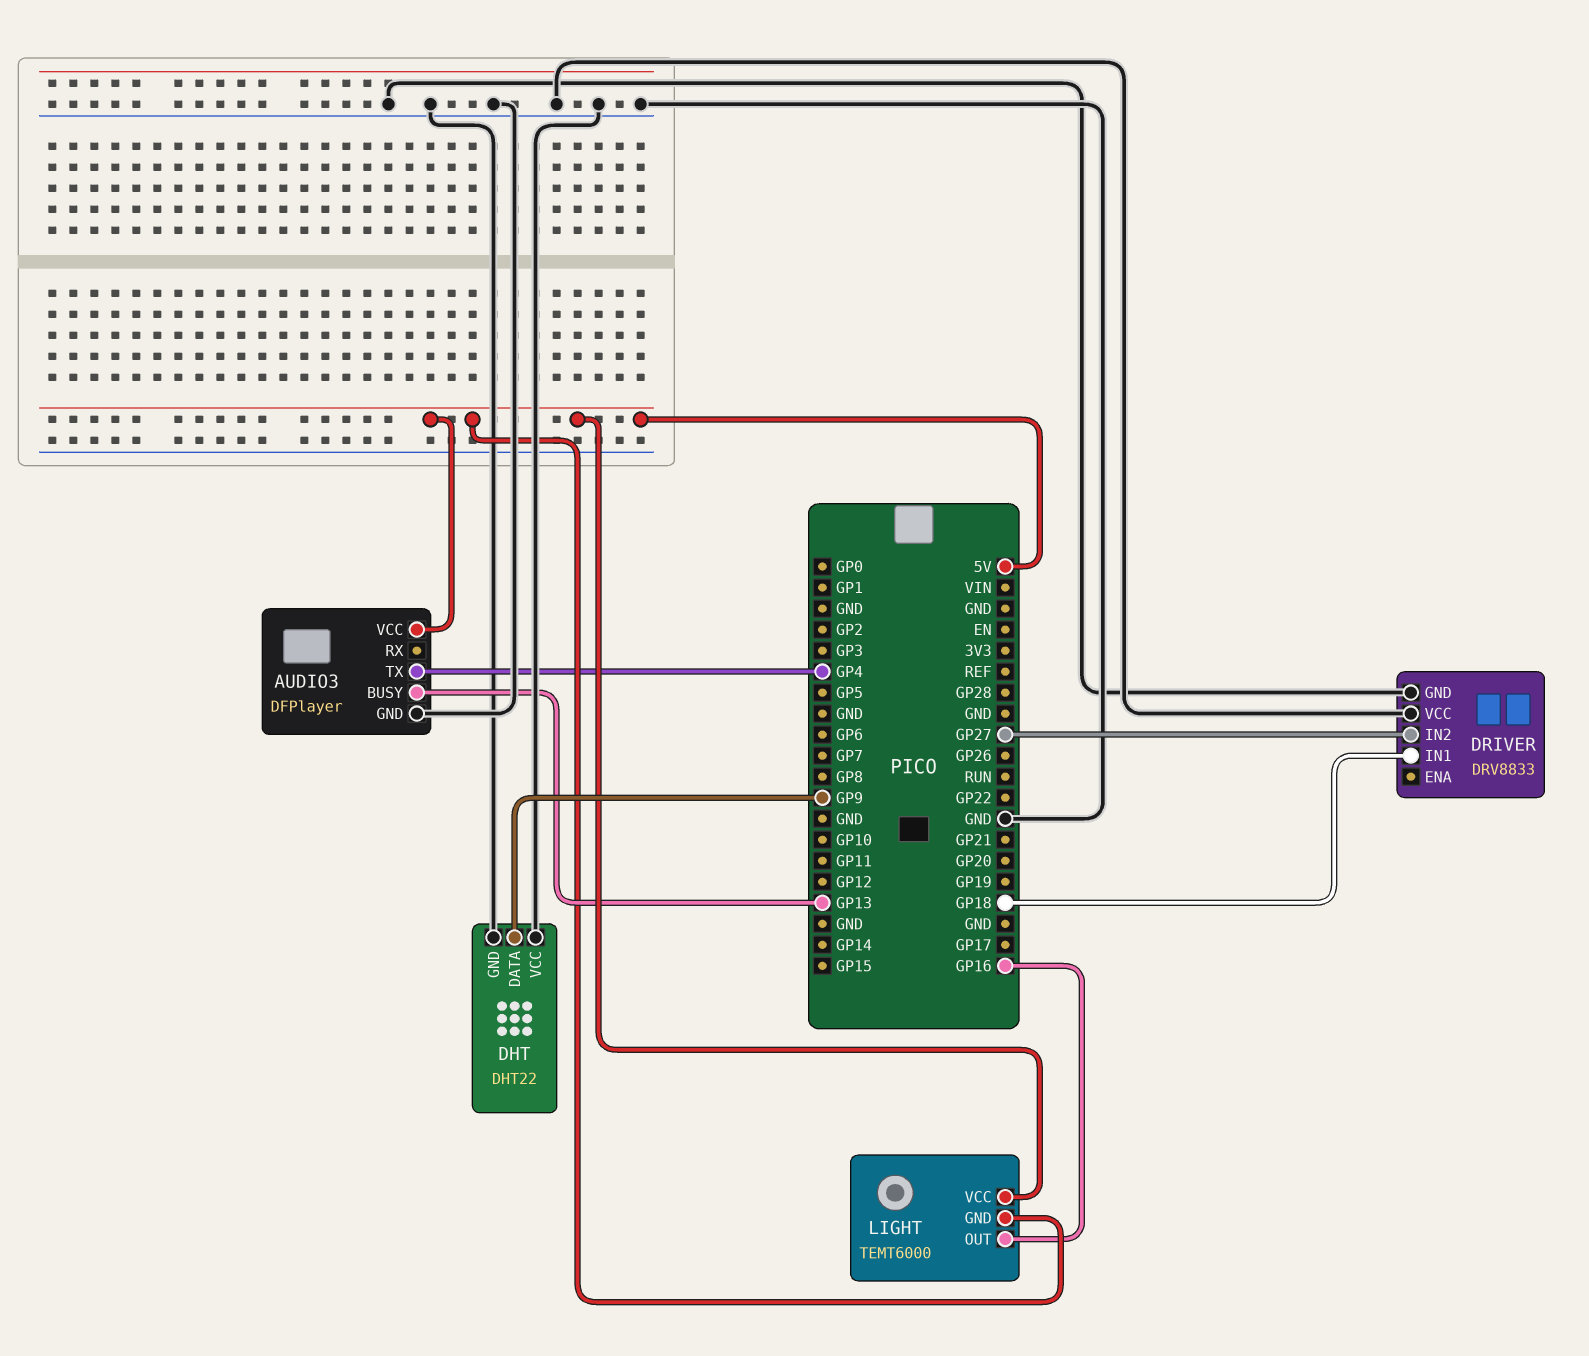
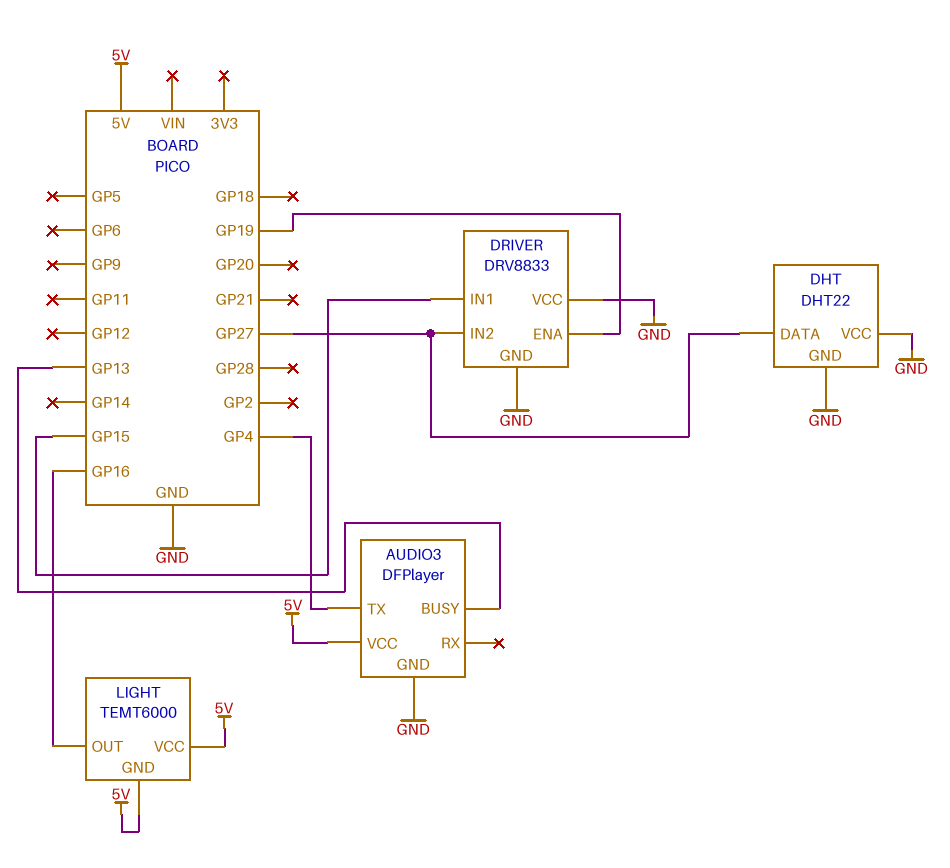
DHT pin DATA: GP9 -> GP27
DRIVER pin ENA: none -> GP19
DRIVER pin IN1: GP18 -> GP15

